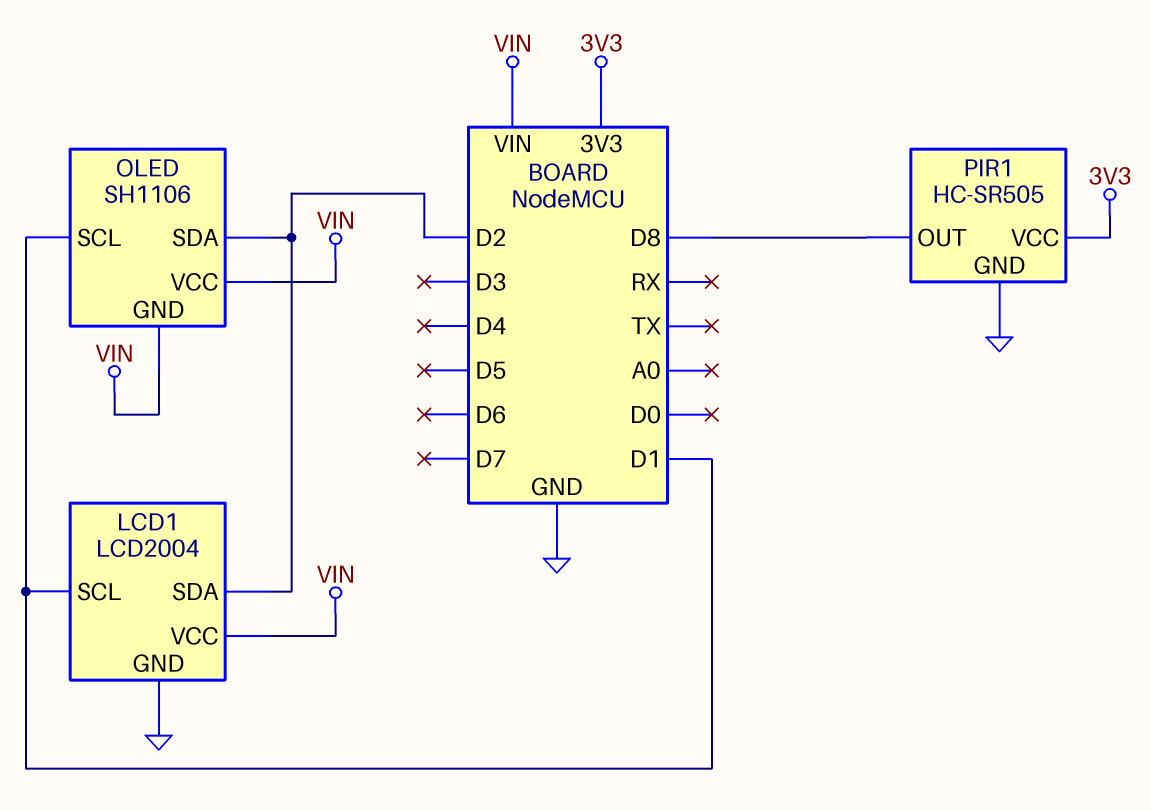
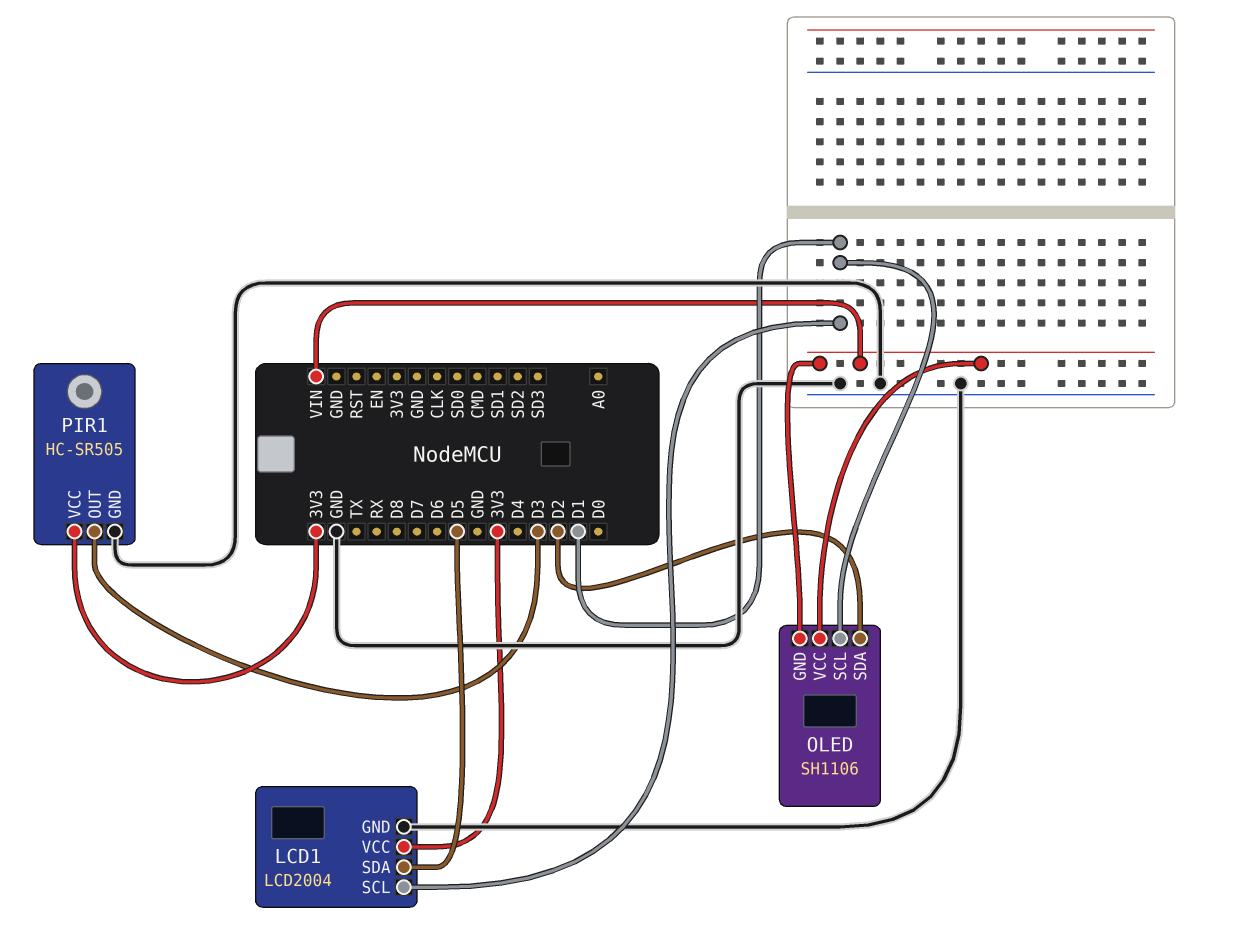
LCD1 pin SDA: D2 -> D5
LCD1 pin VCC: VIN -> 3V3
PIR1 pin OUT: D8 -> D3

